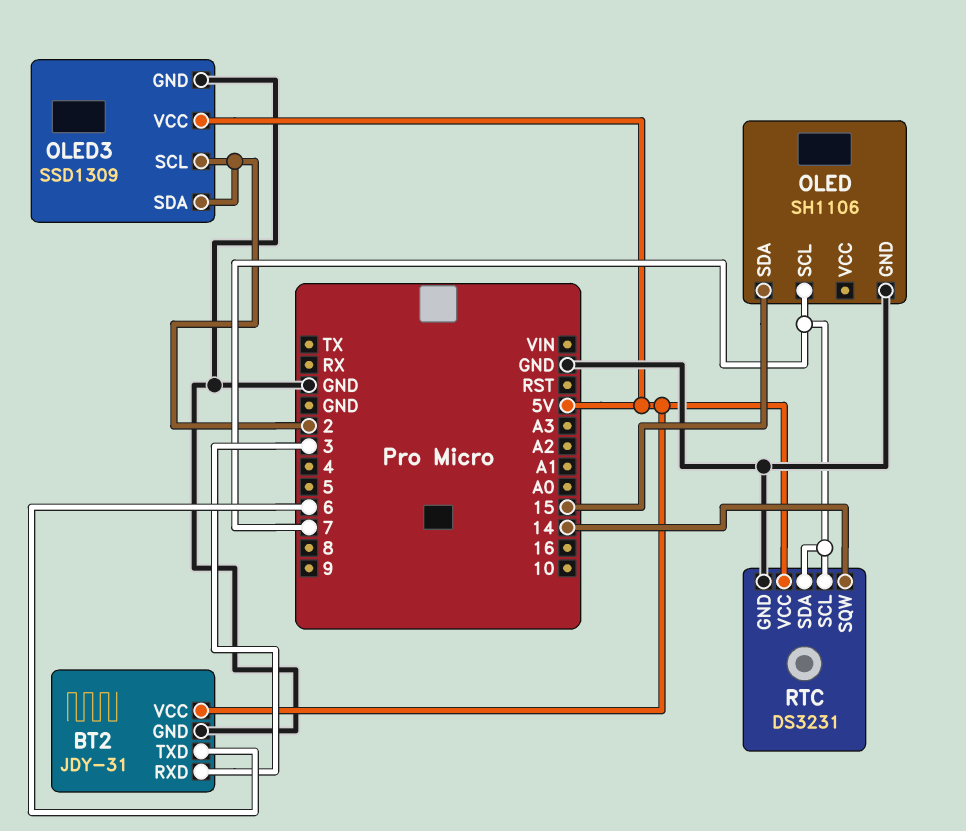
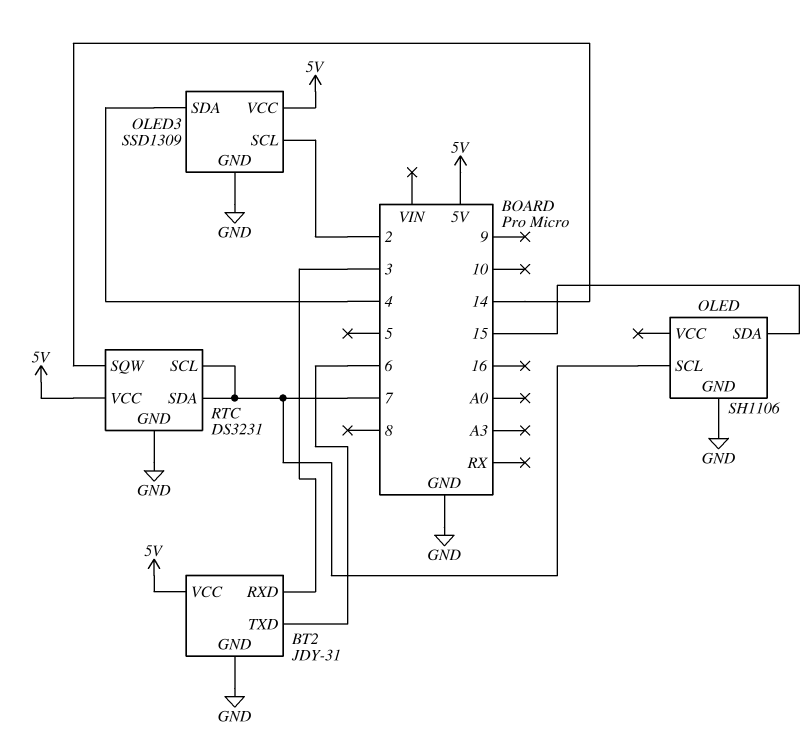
OLED3 pin SDA: 2 -> 4

